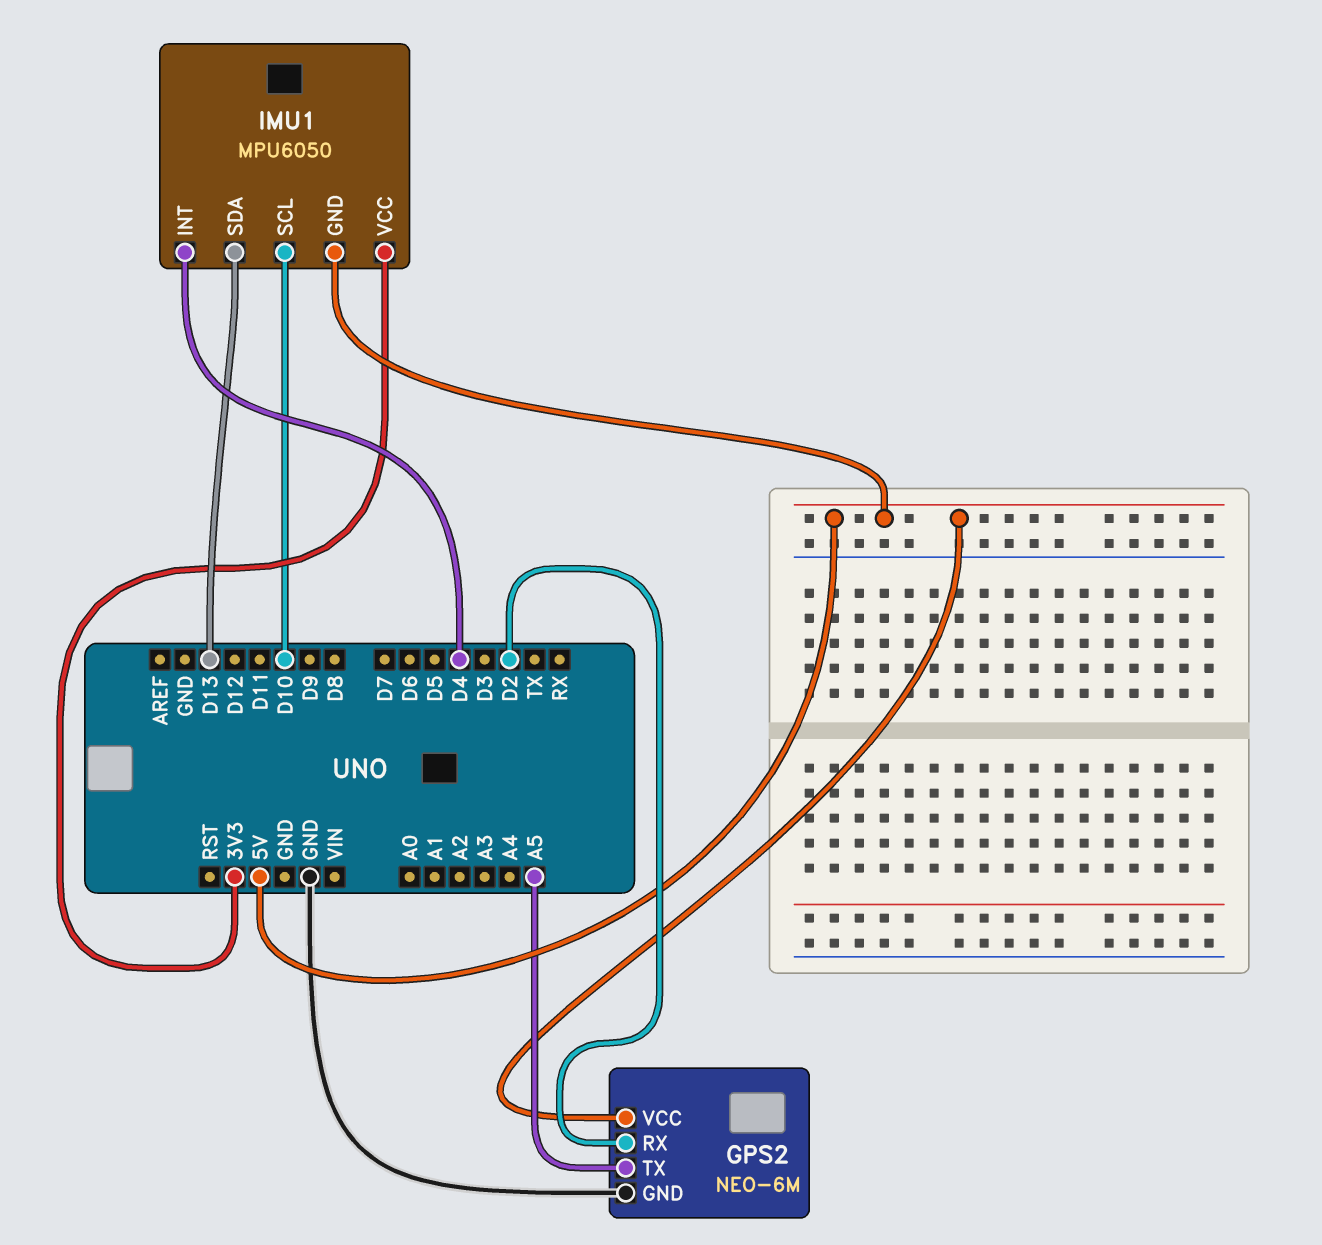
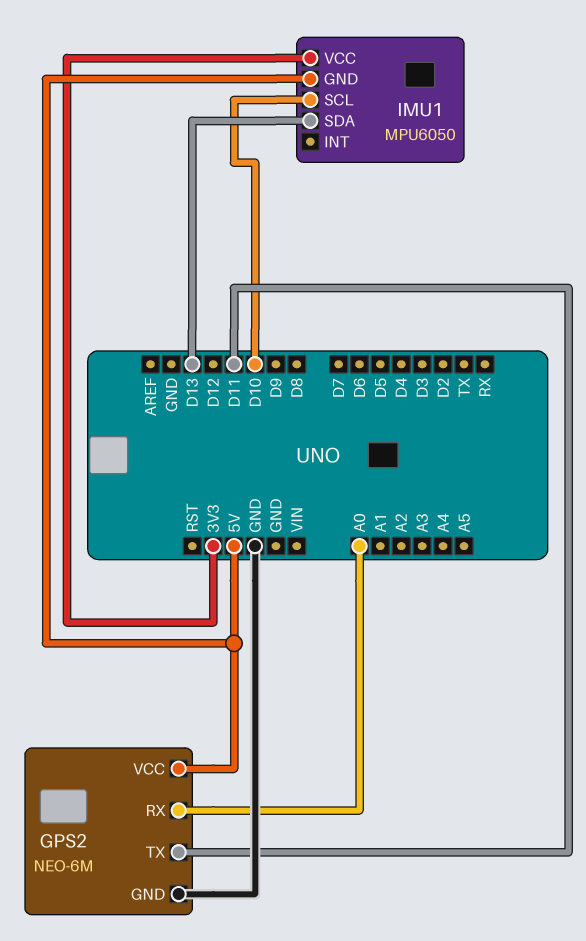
GPS2 pin RX: D2 -> A0
GPS2 pin TX: A5 -> D11
IMU1 pin INT: D4 -> none

